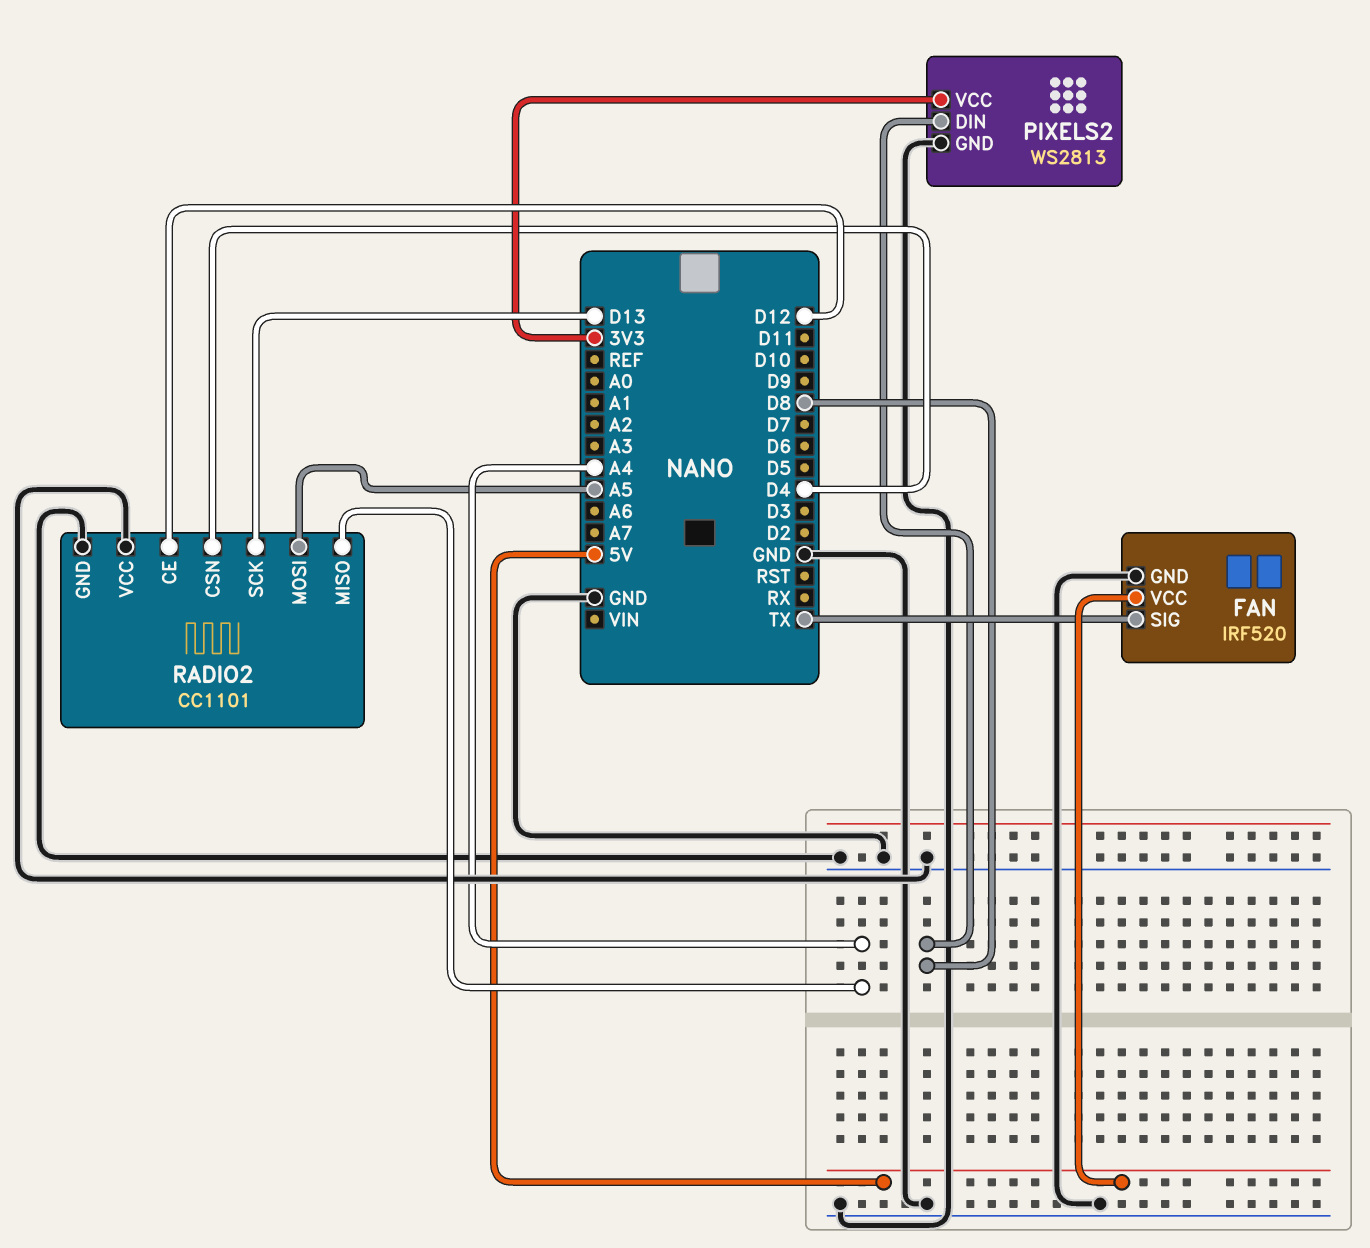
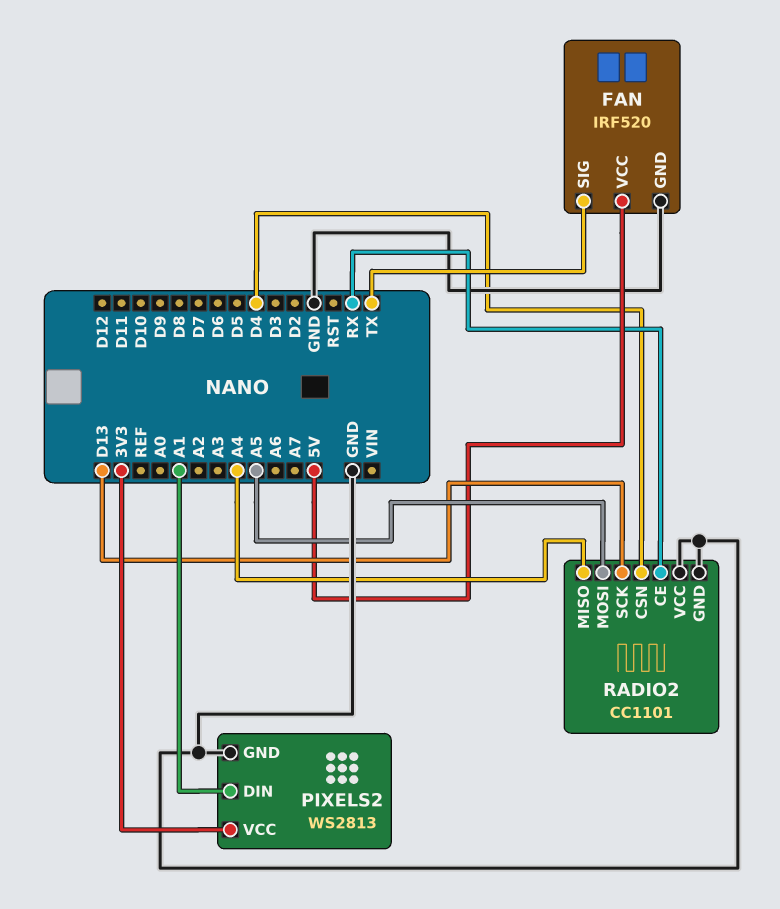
PIXELS2 pin DIN: D8 -> A1
RADIO2 pin CE: D12 -> RX

